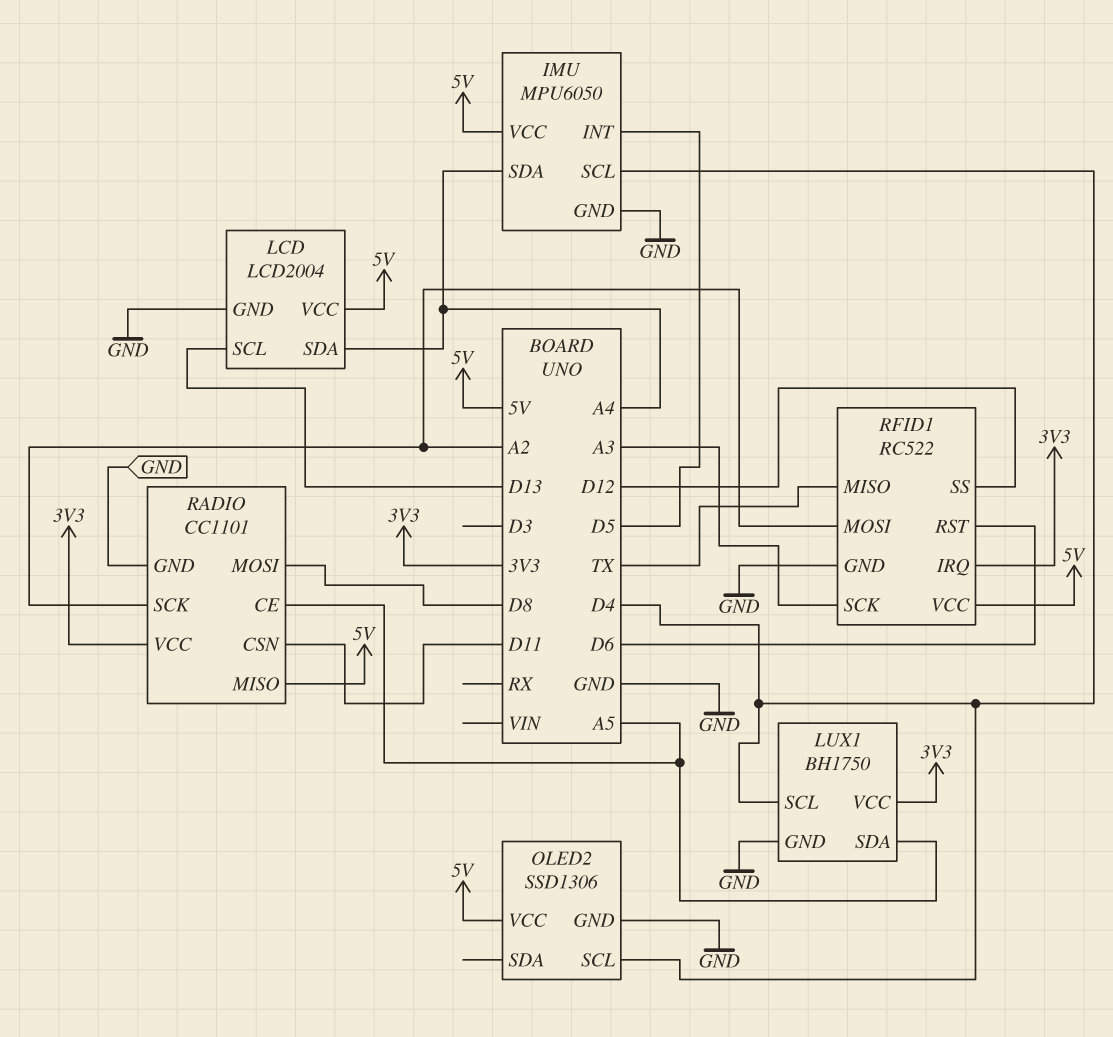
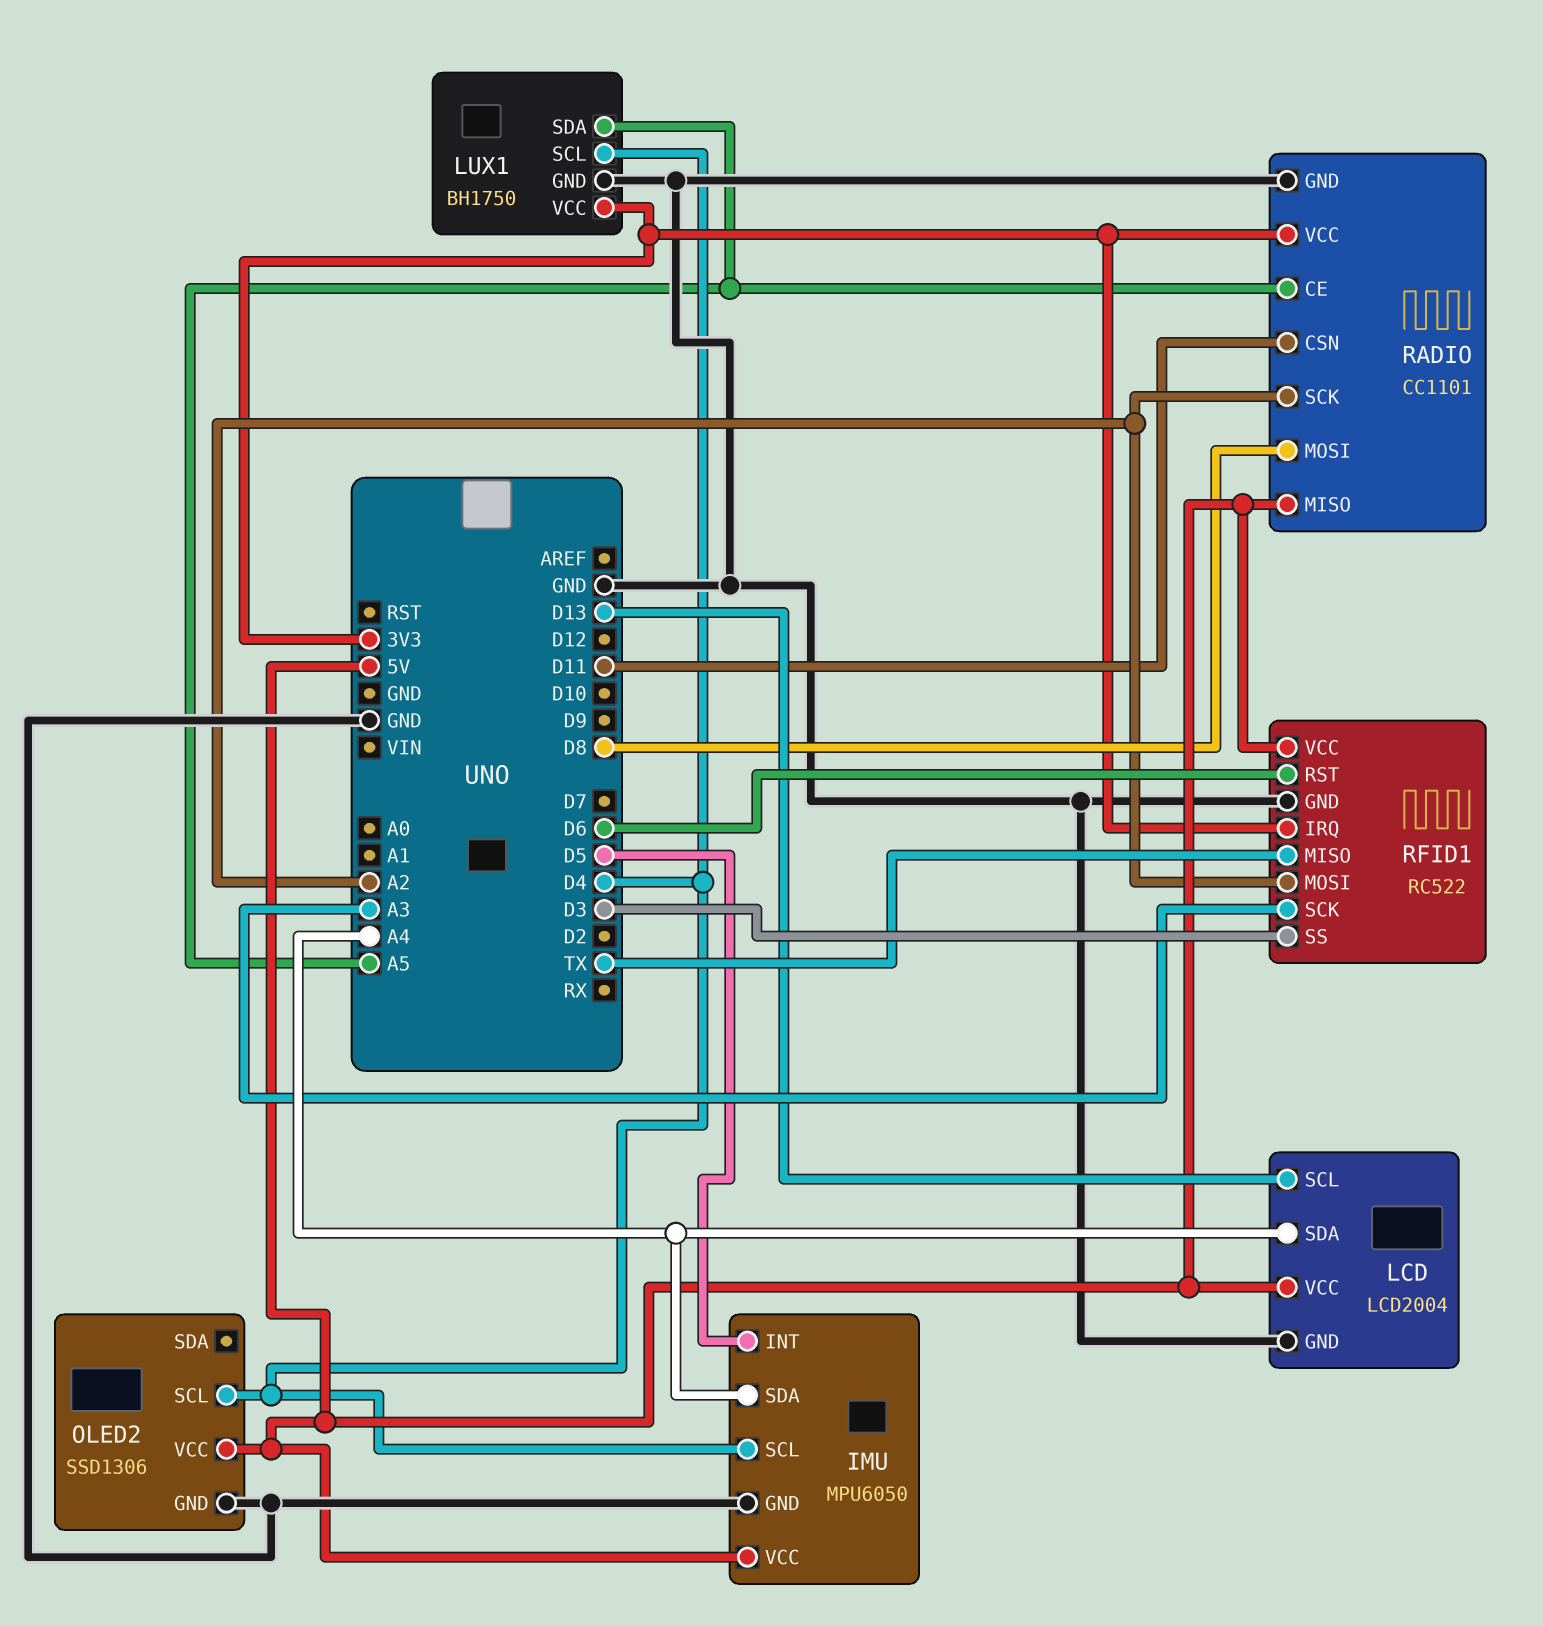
RFID1 pin SS: D12 -> D3

